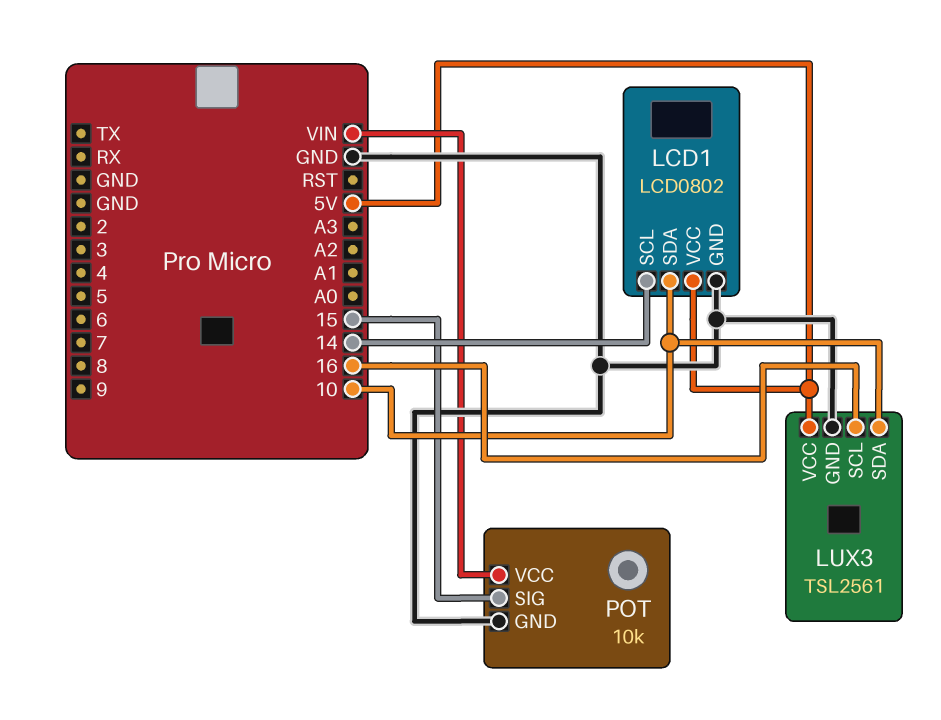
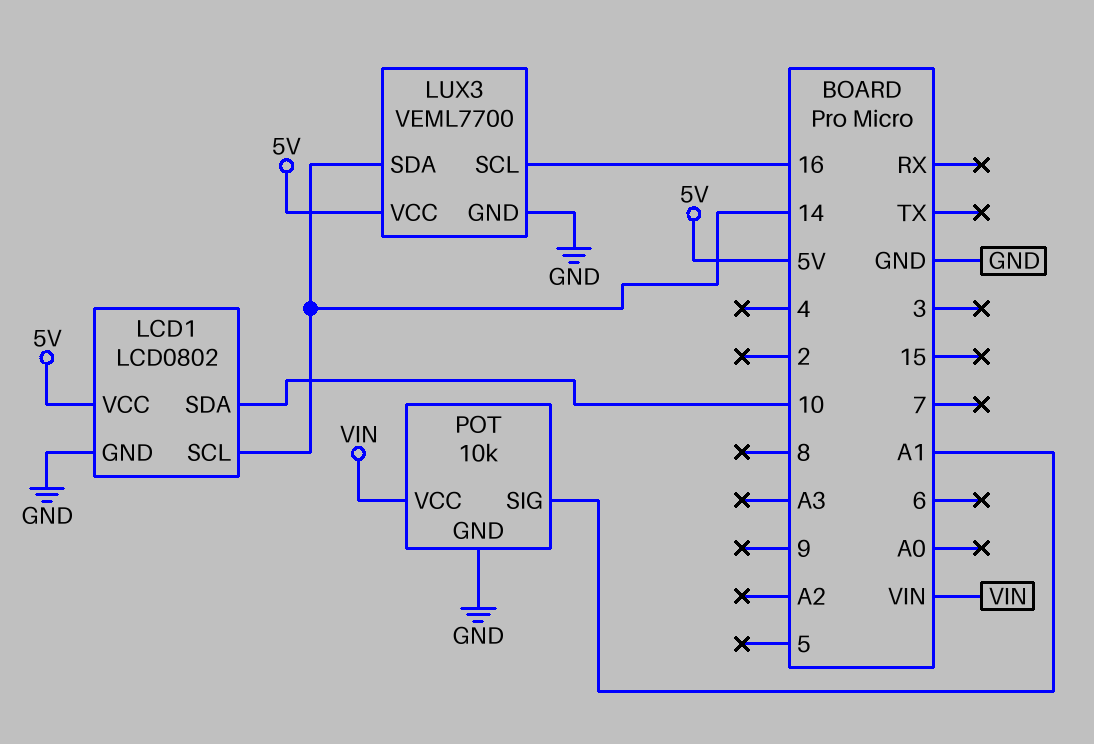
LUX3: TSL2561 -> VEML7700
LUX3 pin SDA: 10 -> 14
POT pin SIG: 15 -> A1

